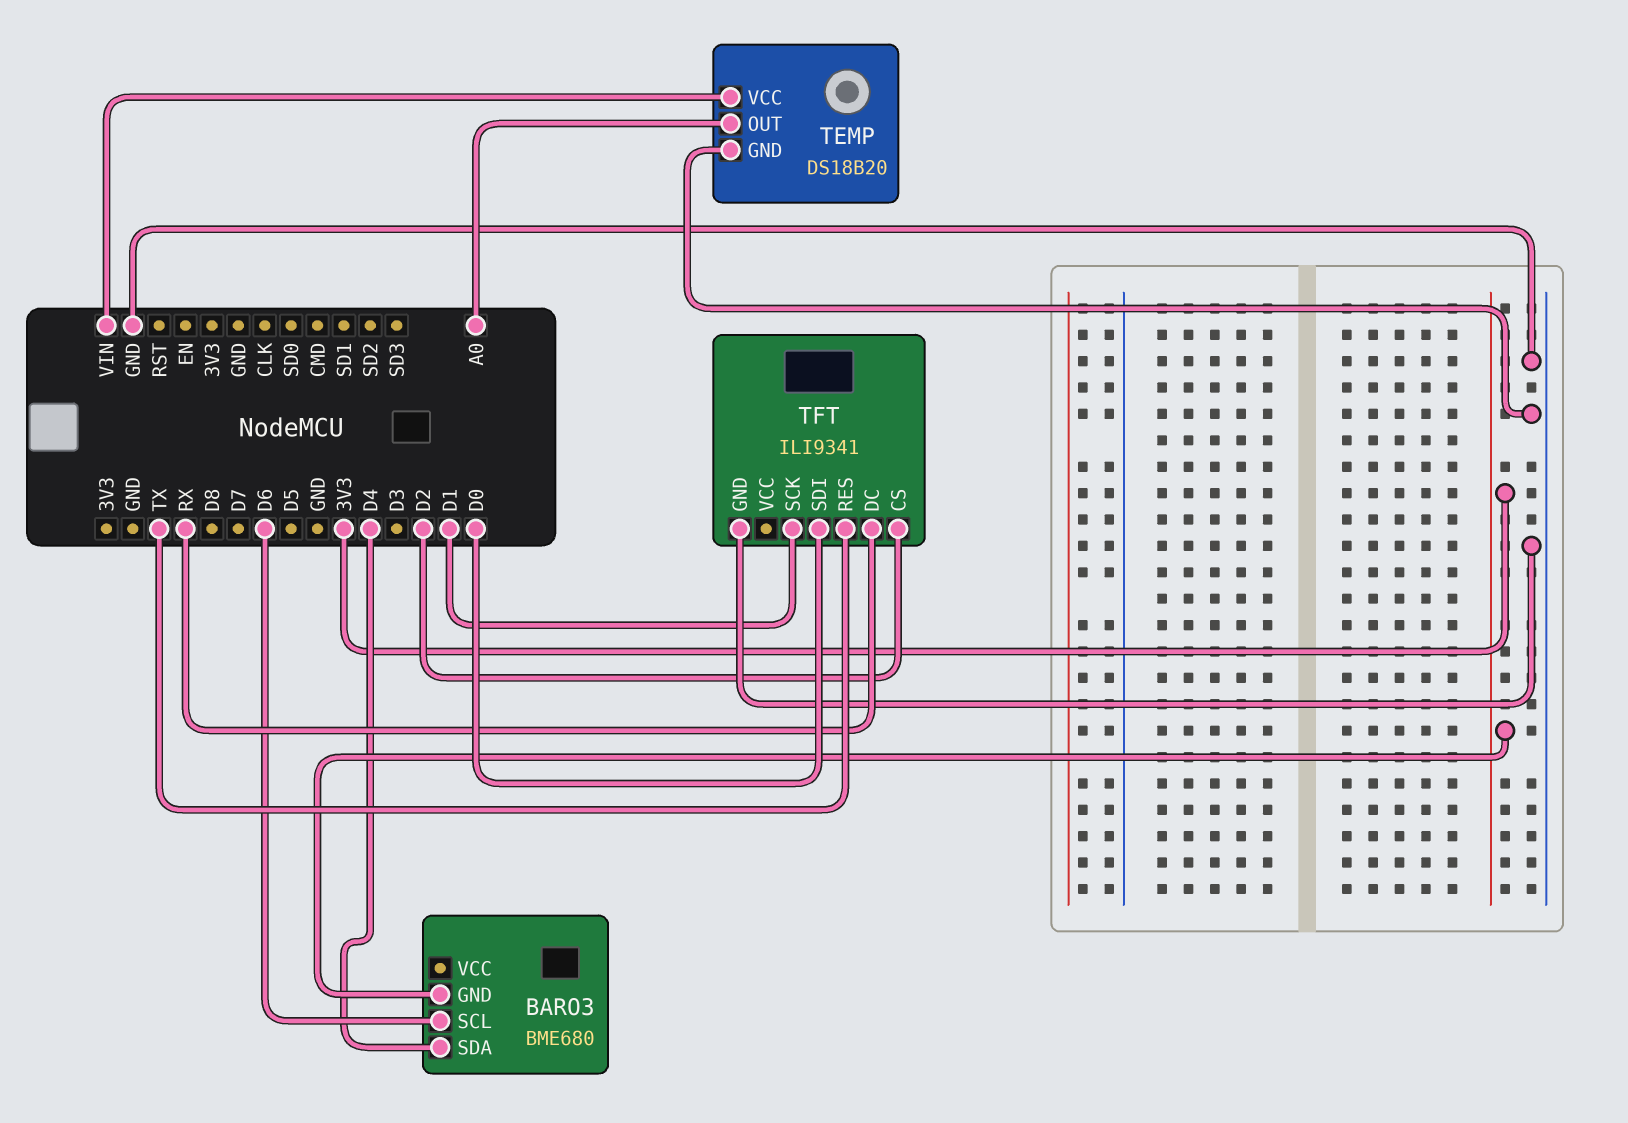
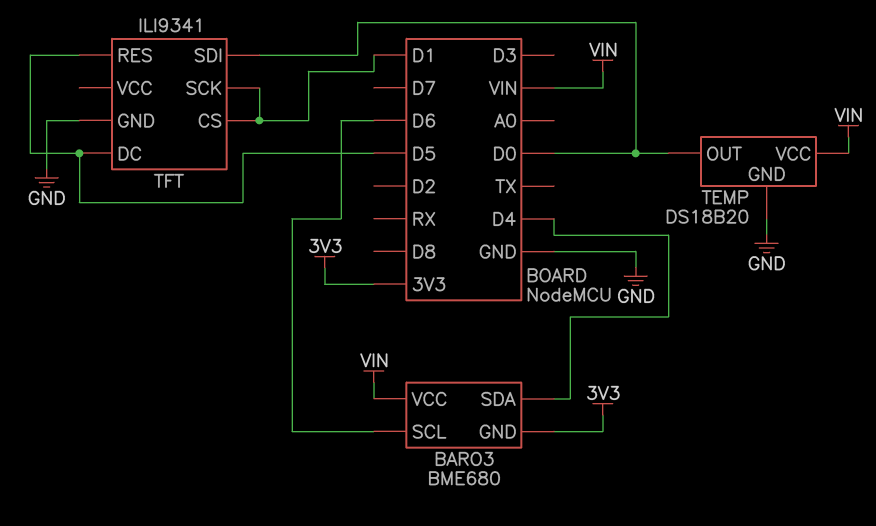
BARO3 pin VCC: none -> VIN
TEMP pin OUT: A0 -> D0
TFT pin CS: D2 -> D1
TFT pin DC: RX -> D5
TFT pin RES: TX -> D5

